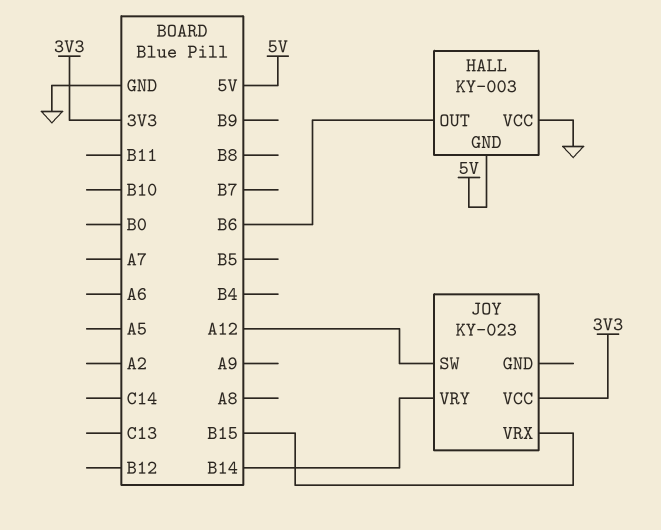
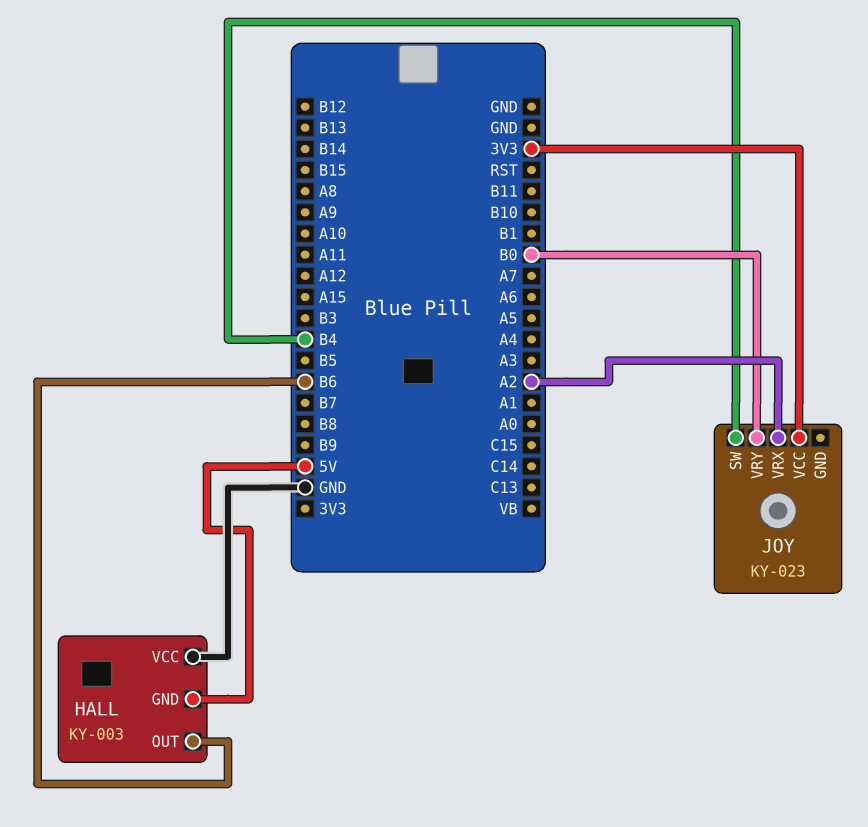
JOY pin SW: A12 -> B4
JOY pin VRX: B15 -> A2
JOY pin VRY: B14 -> B0

